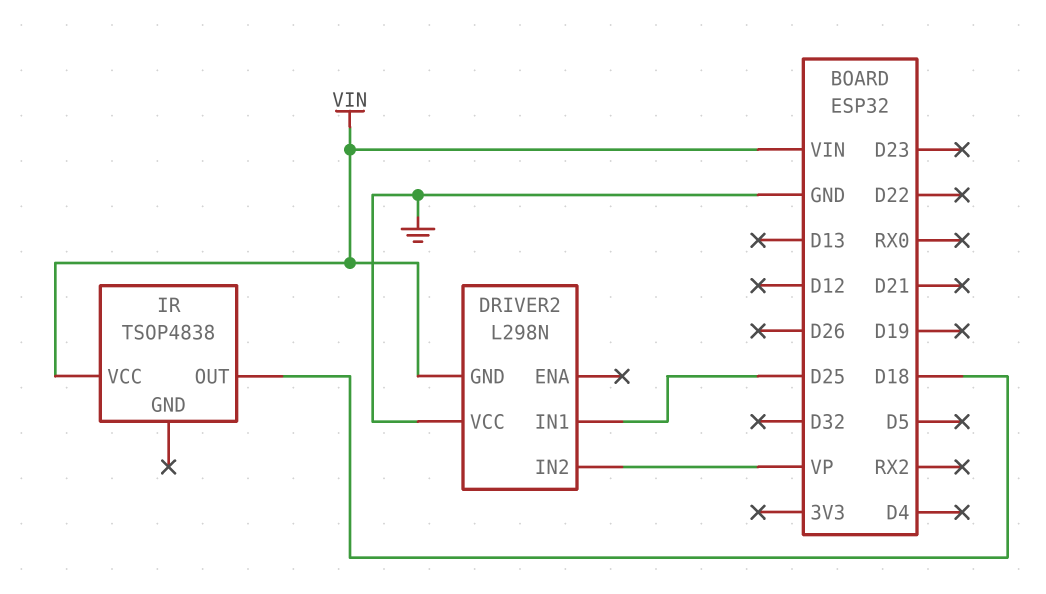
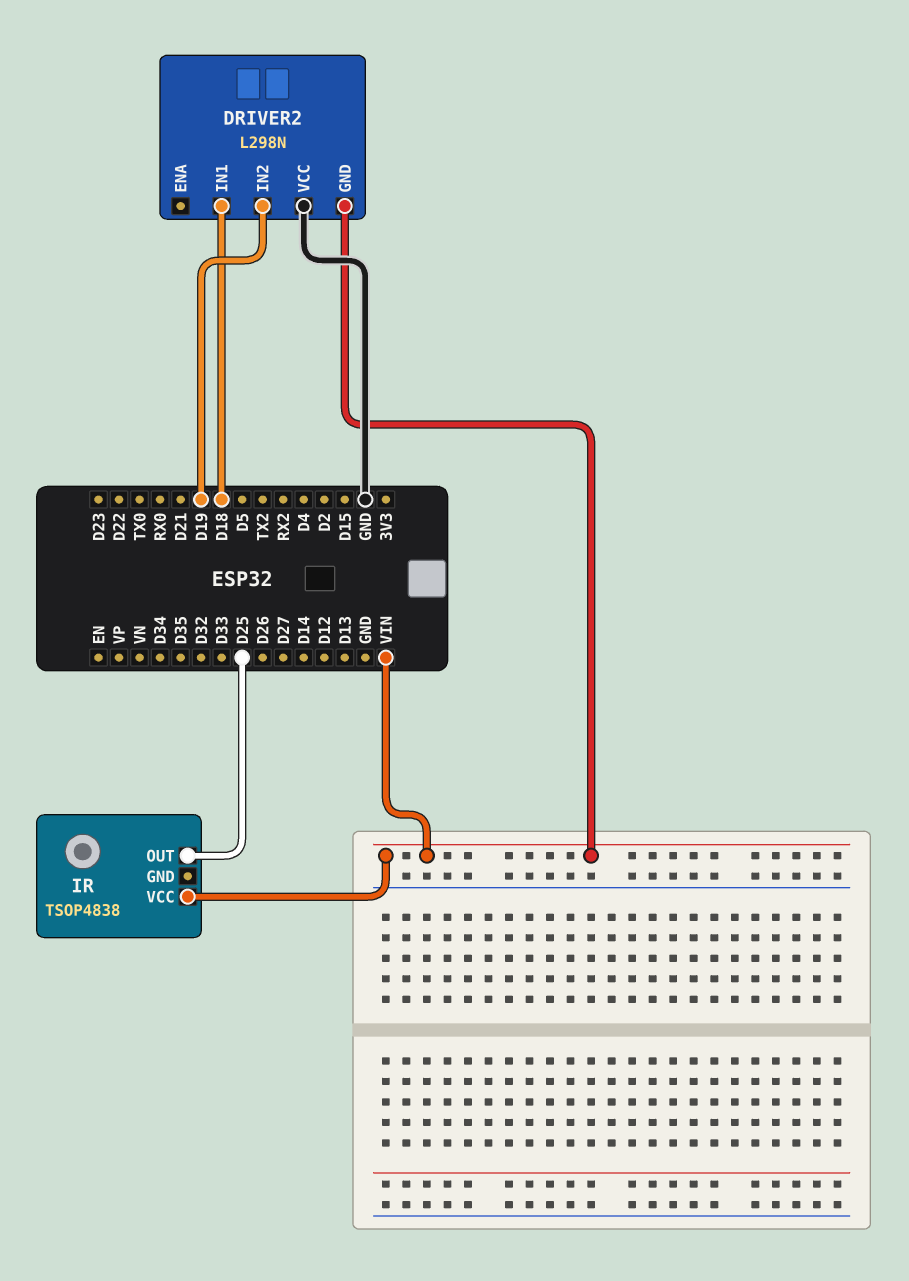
DRIVER2 pin IN1: D25 -> D18
DRIVER2 pin IN2: VP -> D19
IR pin OUT: D18 -> D25

